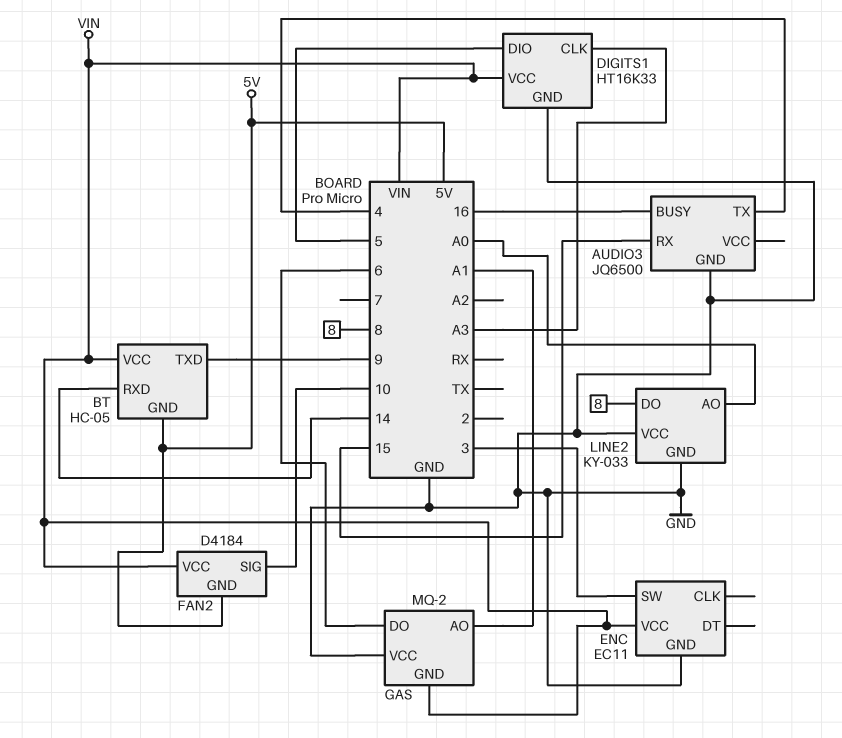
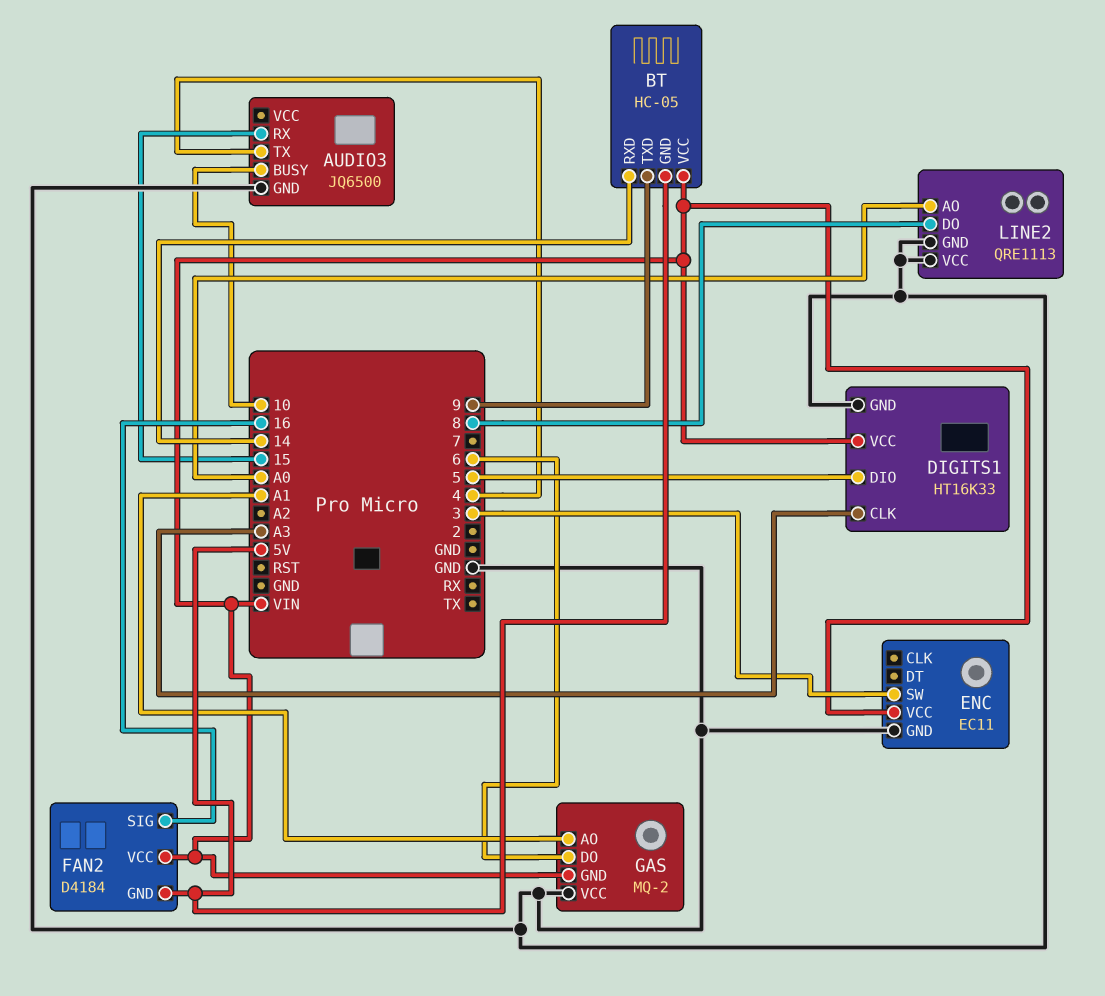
AUDIO3 pin BUSY: 16 -> 10
FAN2 pin SIG: 10 -> 16
LINE2: KY-033 -> QRE1113

